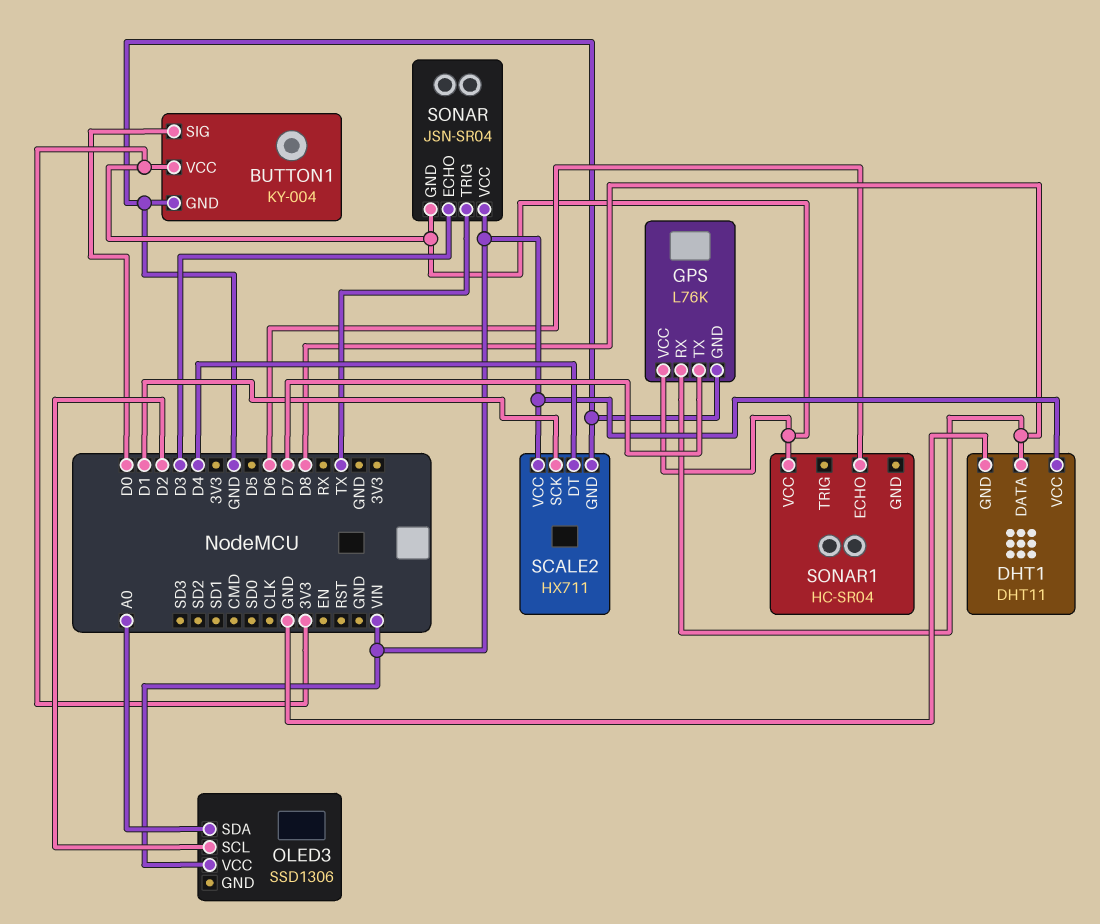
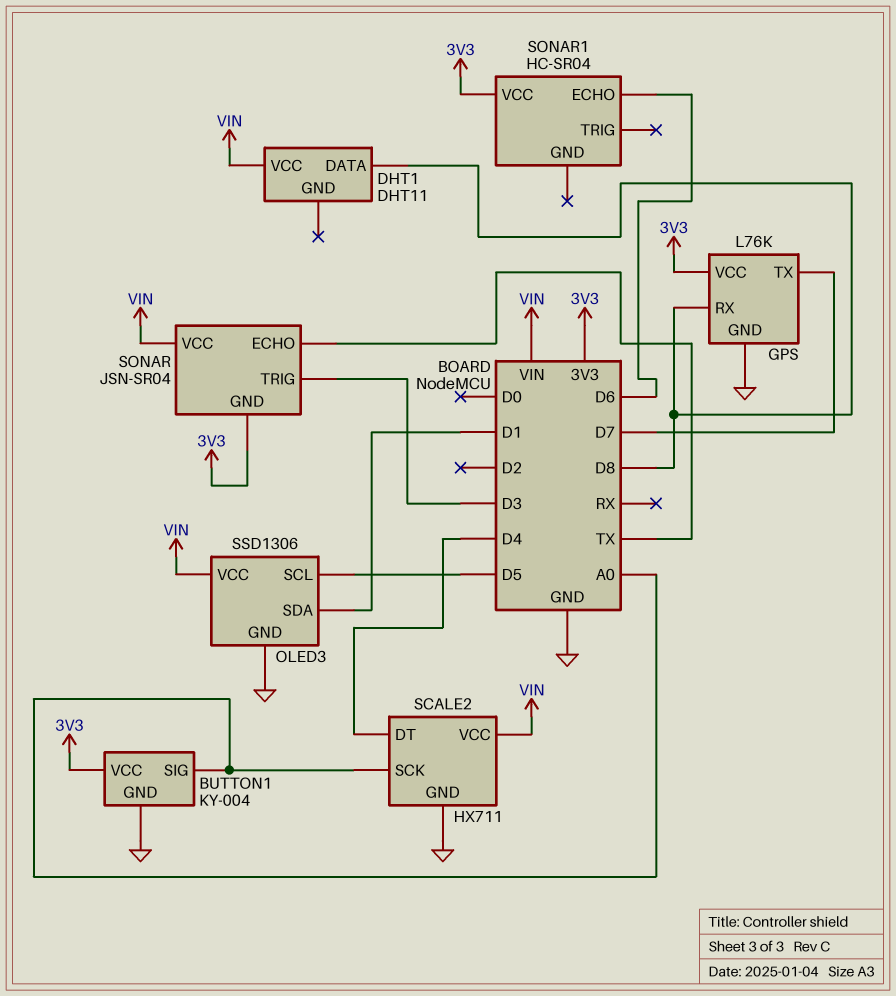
BUTTON1 pin SIG: D0 -> A0
DHT1 pin GND: GND -> none
OLED3 pin GND: none -> GND
OLED3 pin SCL: D2 -> D5
OLED3 pin SDA: A0 -> D1
SCALE2 pin SCK: D1 -> A0
SONAR pin ECHO: D3 -> TX
SONAR pin TRIG: TX -> D3

